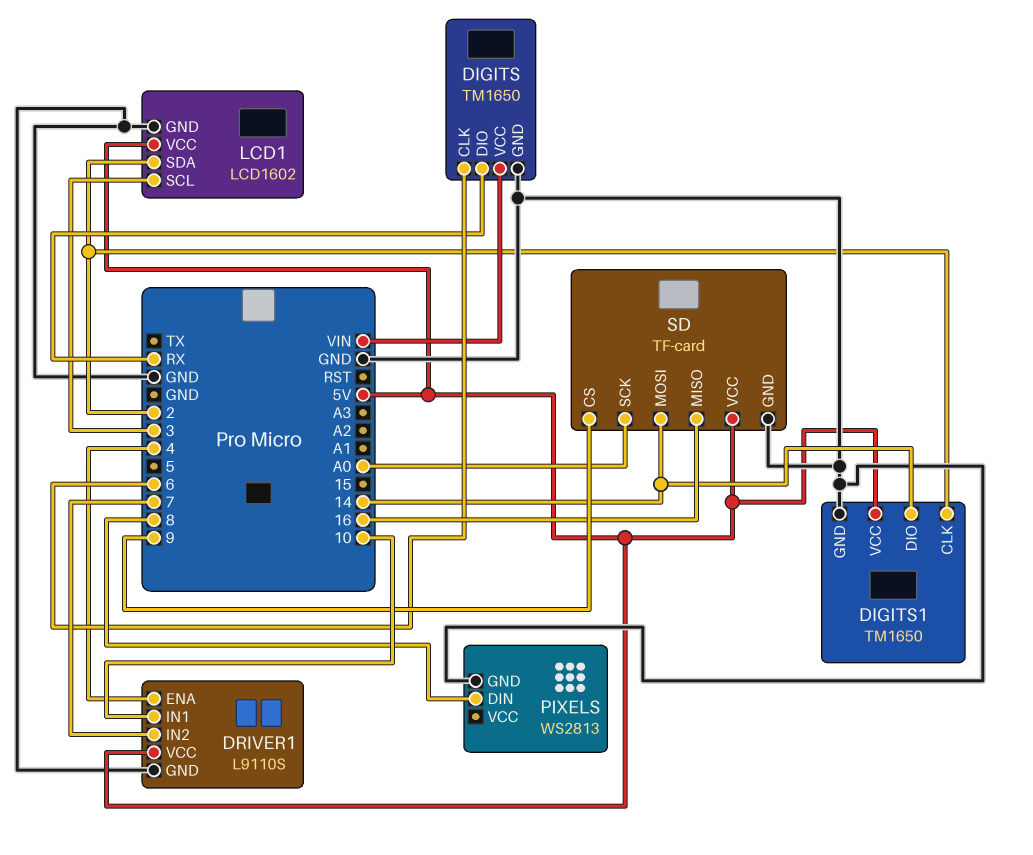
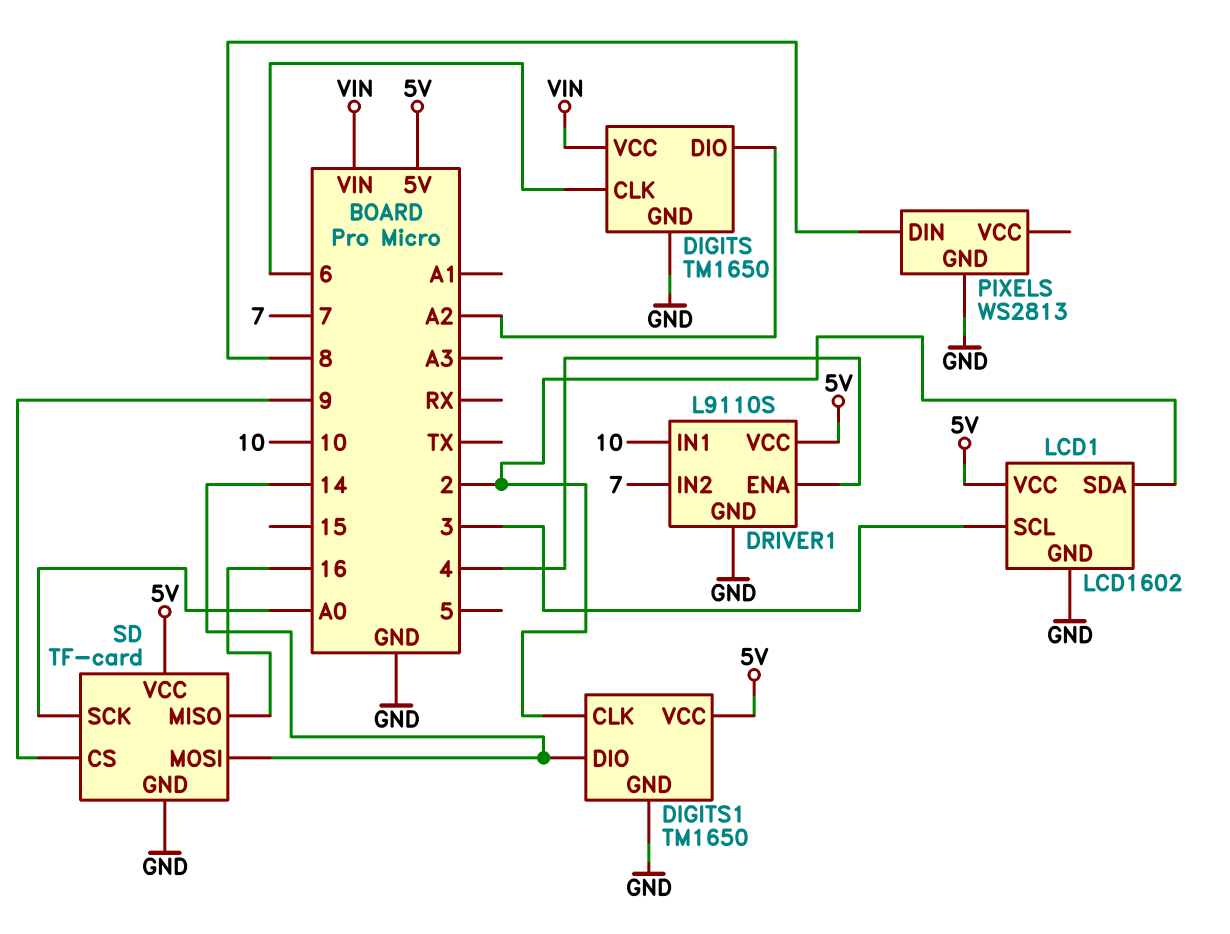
DIGITS pin DIO: RX -> A2

